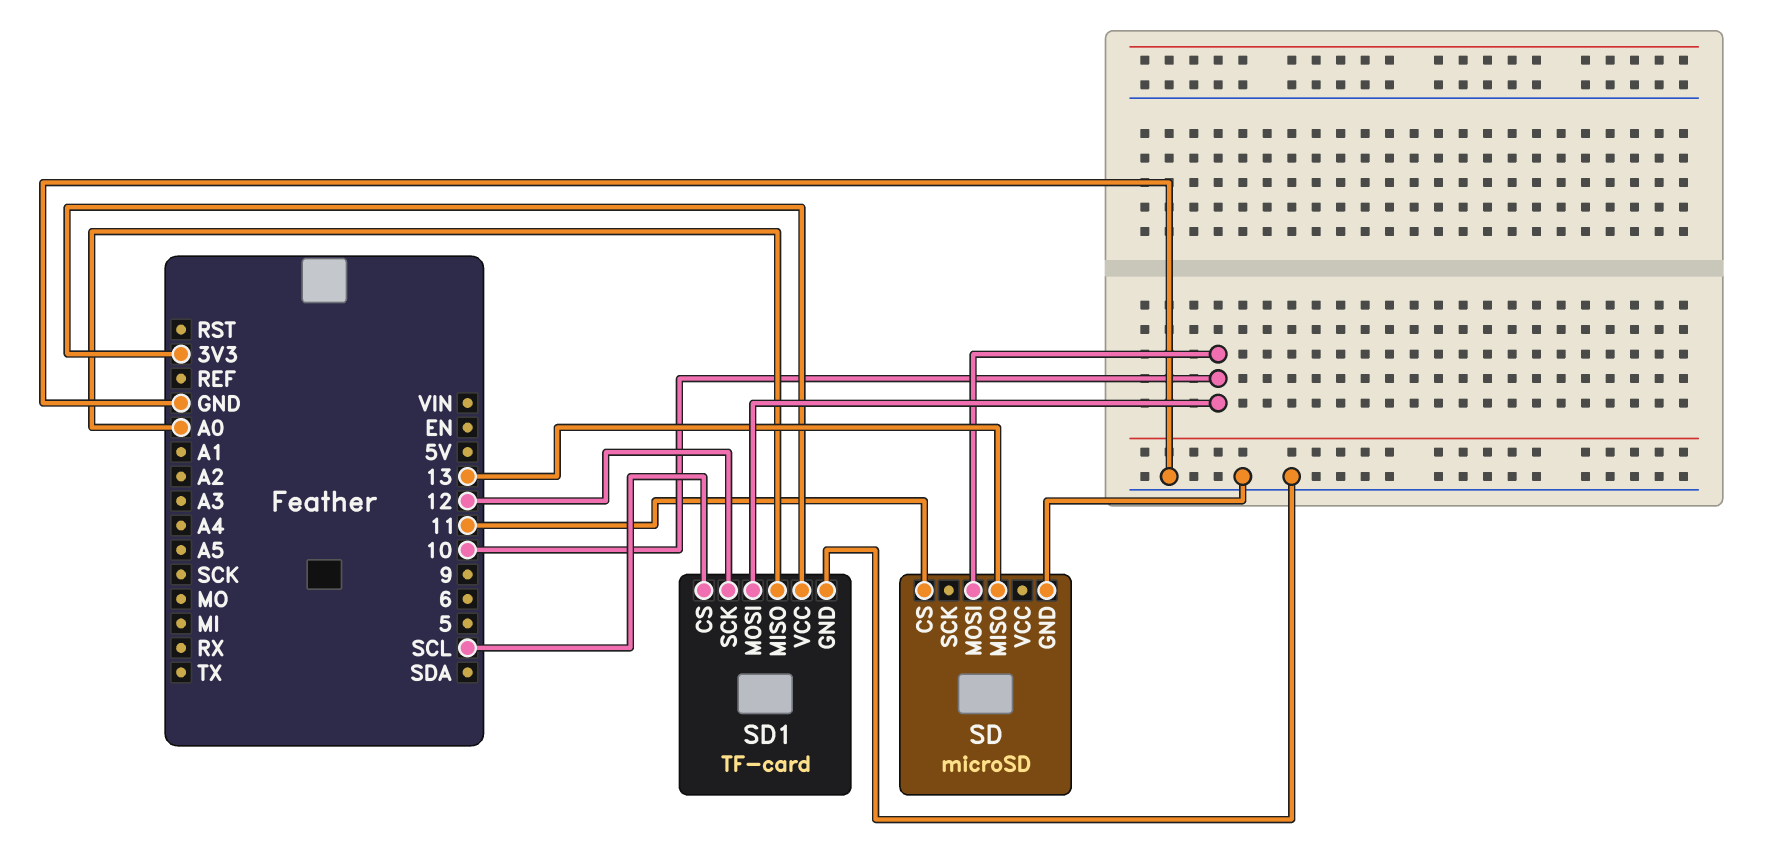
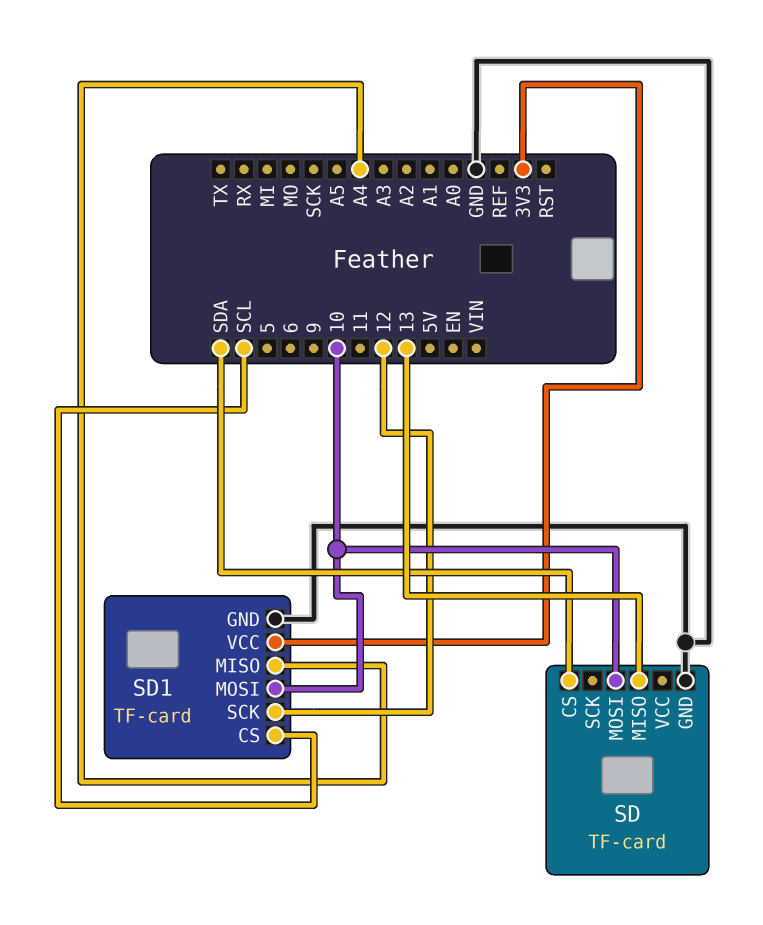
SD: microSD -> TF-card
SD pin CS: 11 -> SDA
SD1 pin MISO: A0 -> A4

